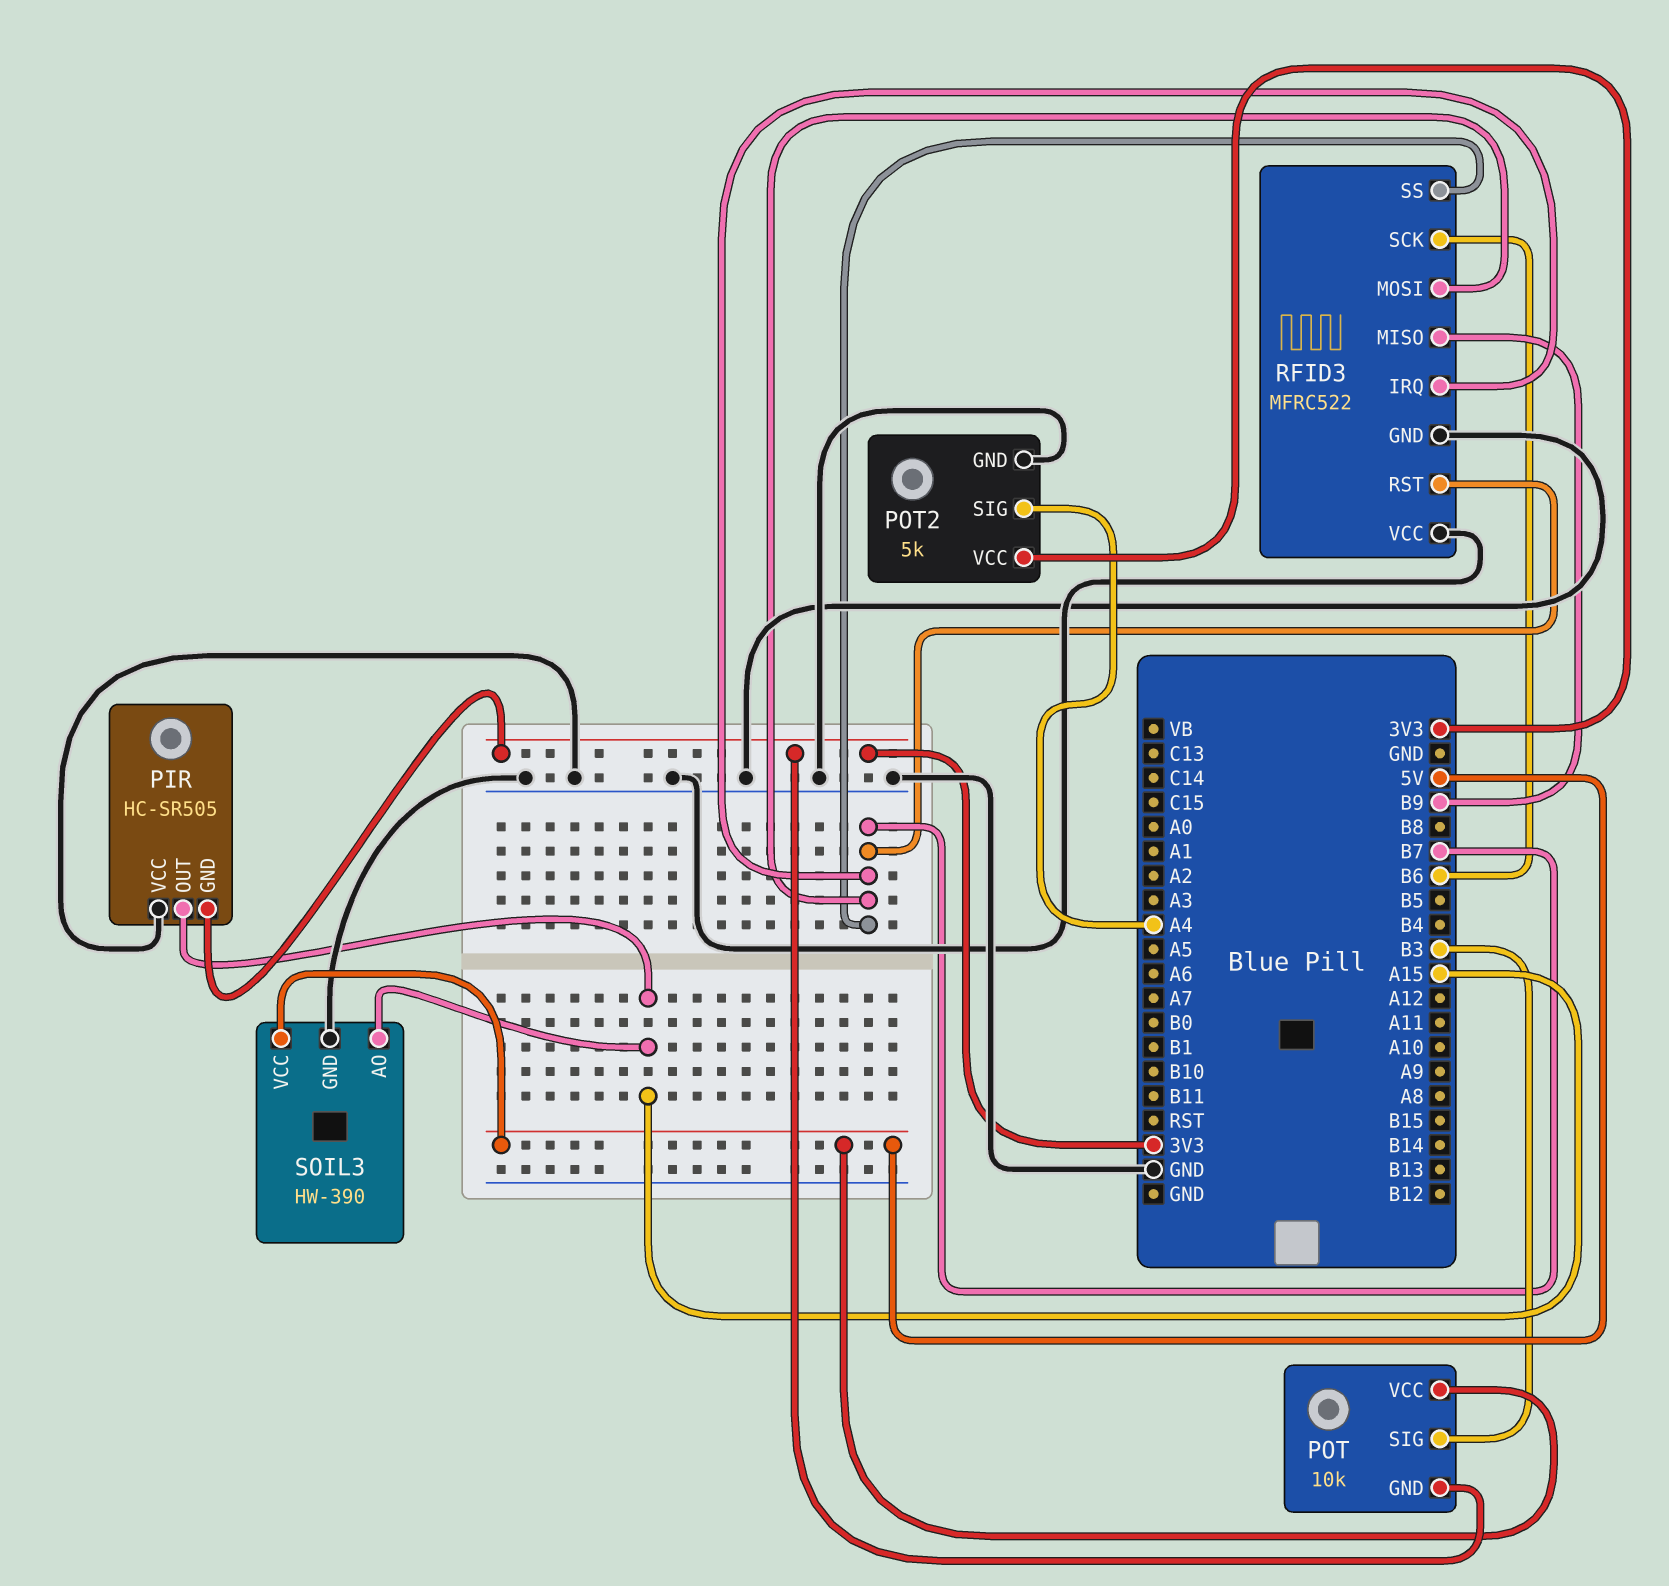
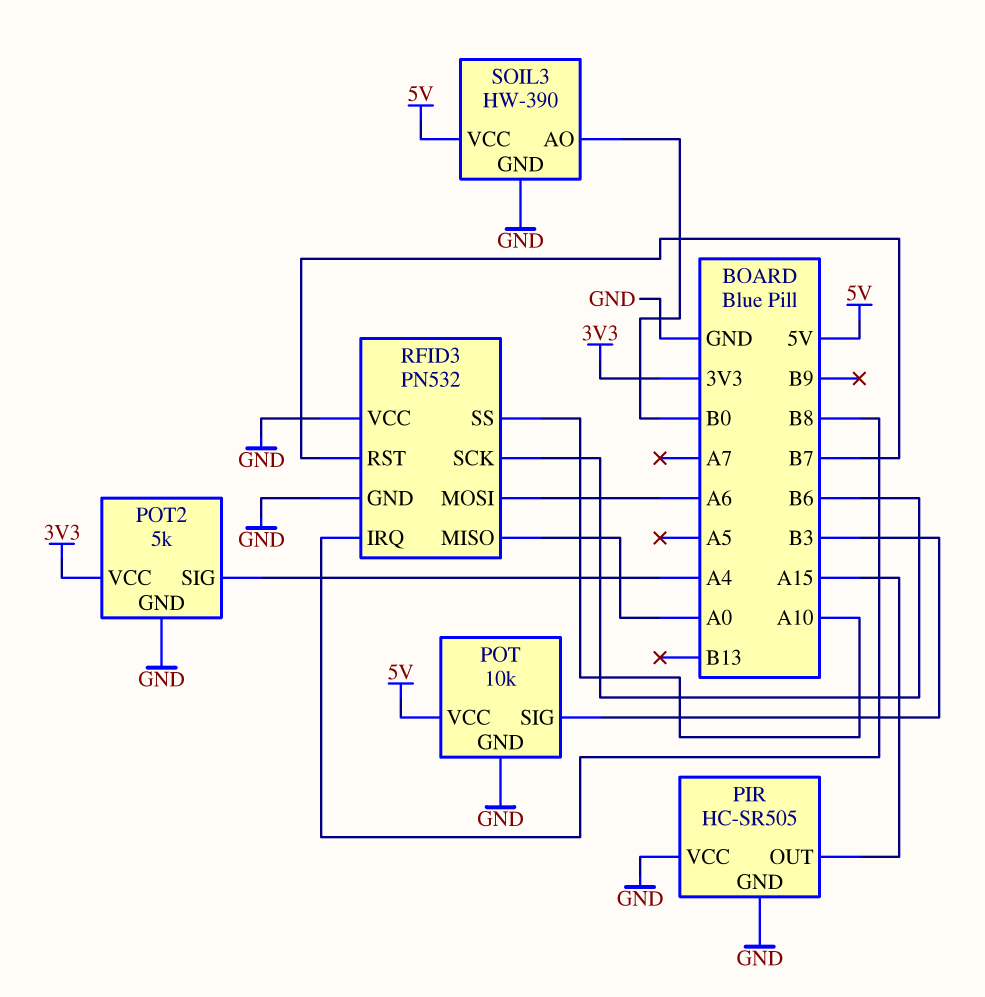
PIR pin GND: 3V3 -> GND
POT pin GND: 3V3 -> GND
RFID3: MFRC522 -> PN532
RFID3 pin IRQ: B7 -> B8
RFID3 pin MISO: B9 -> A0
RFID3 pin MOSI: B7 -> A6
RFID3 pin SS: B7 -> A10
SOIL3 pin AO: A15 -> B0

